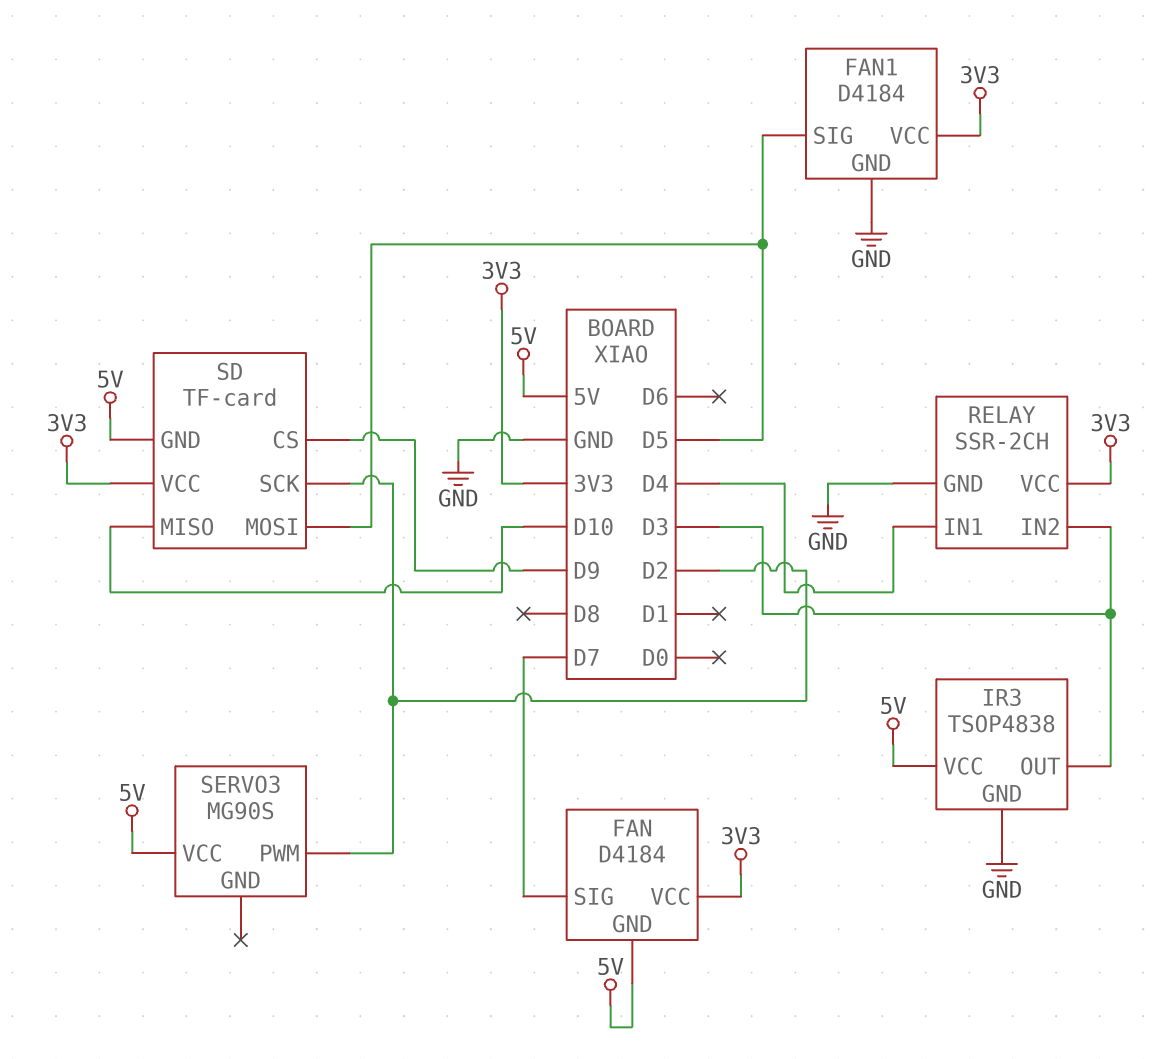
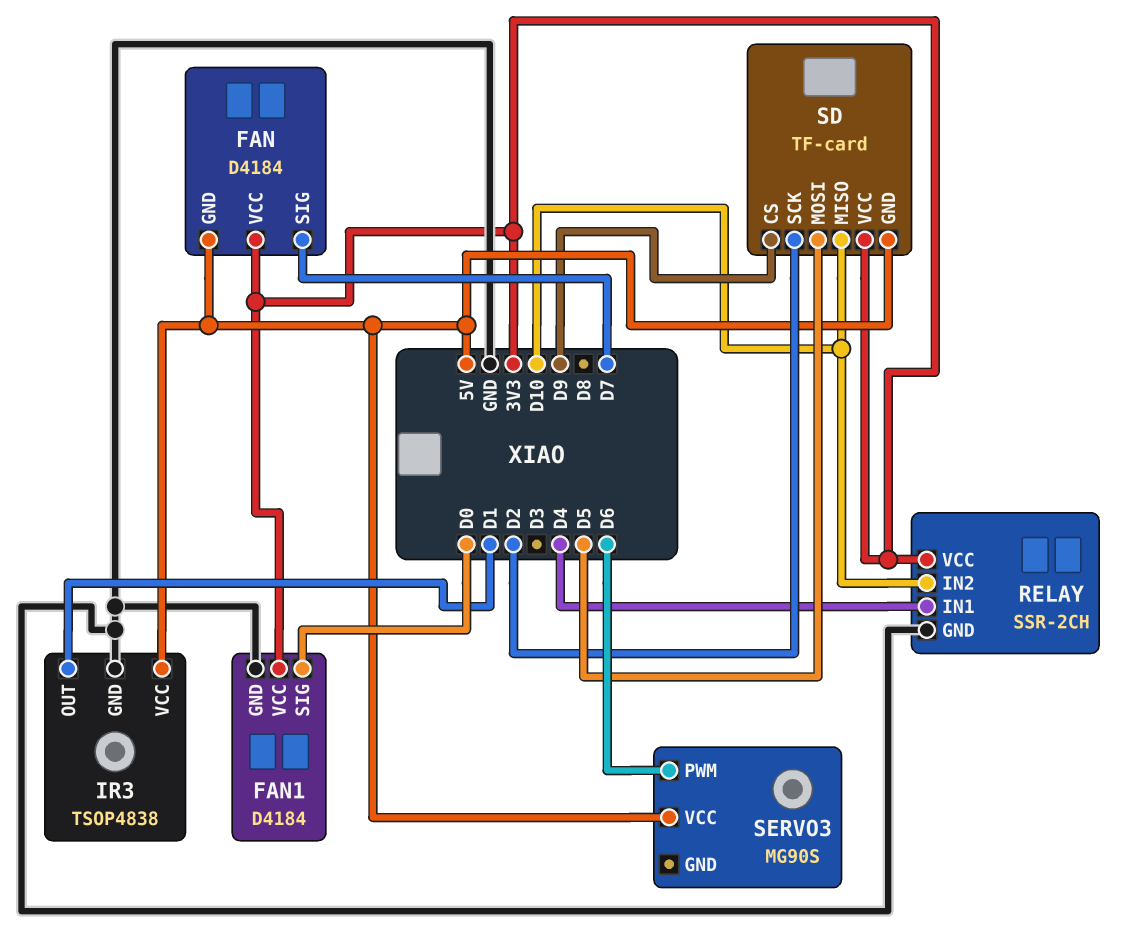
FAN1 pin SIG: D5 -> D0
IR3 pin OUT: D3 -> D1
RELAY pin IN2: D3 -> D10
SERVO3 pin PWM: D2 -> D6

